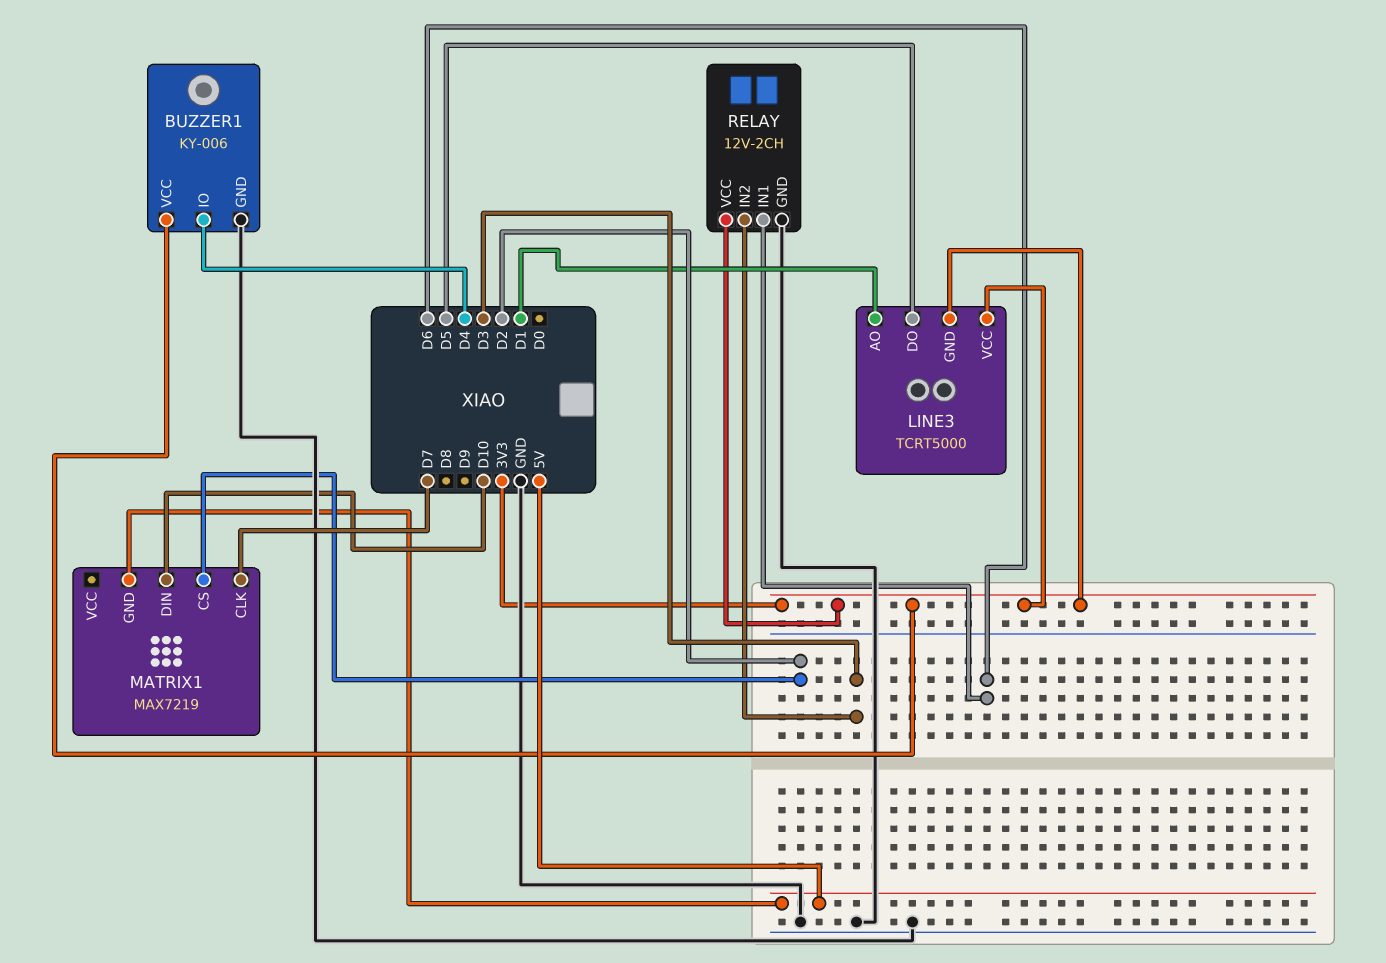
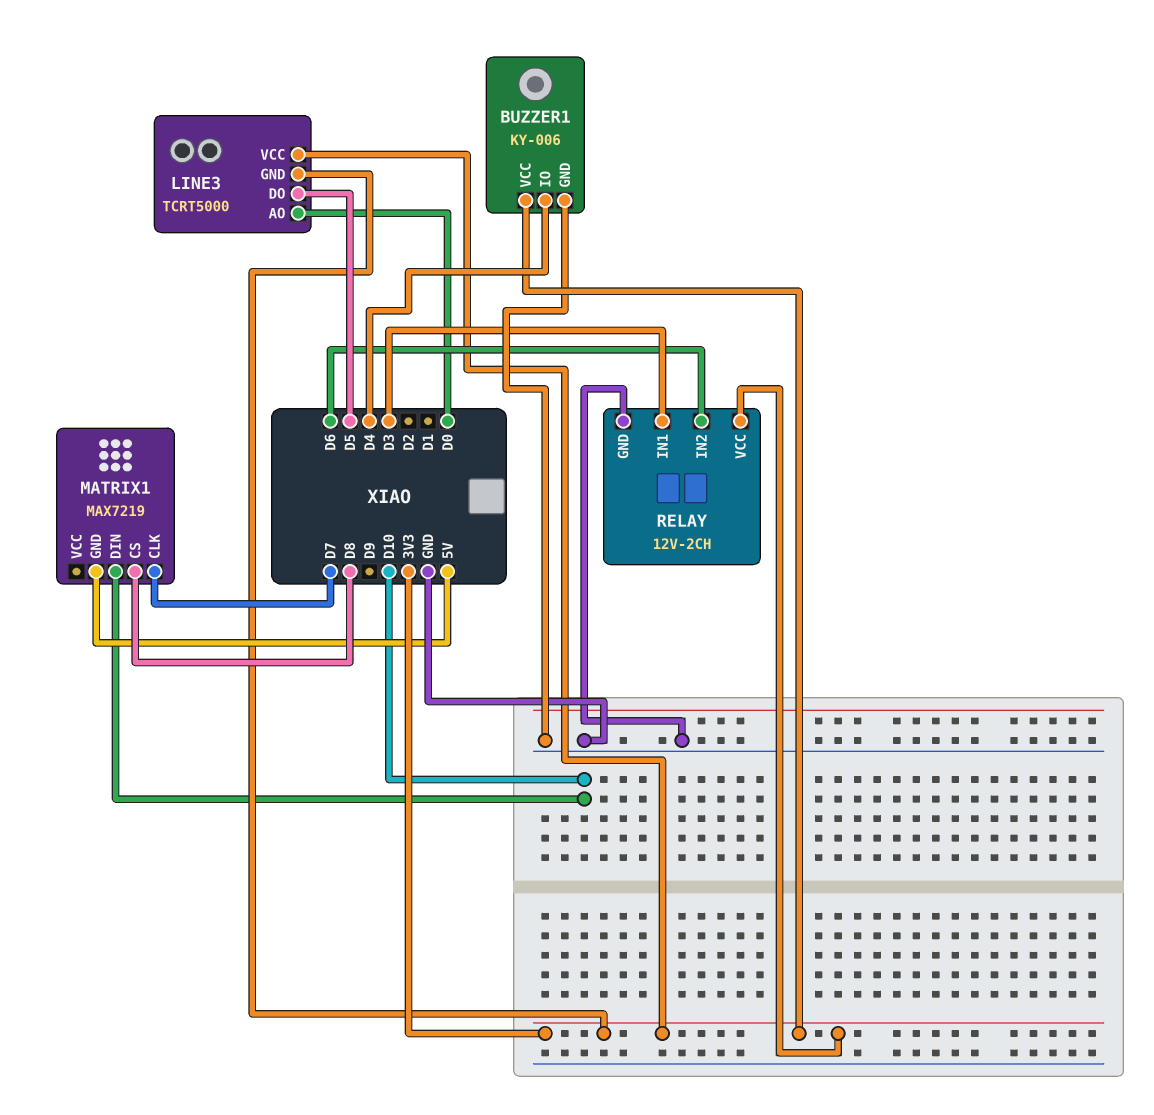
LINE3 pin AO: D1 -> D0
MATRIX1 pin CS: D2 -> D8
RELAY pin IN1: D6 -> D3
RELAY pin IN2: D3 -> D6

